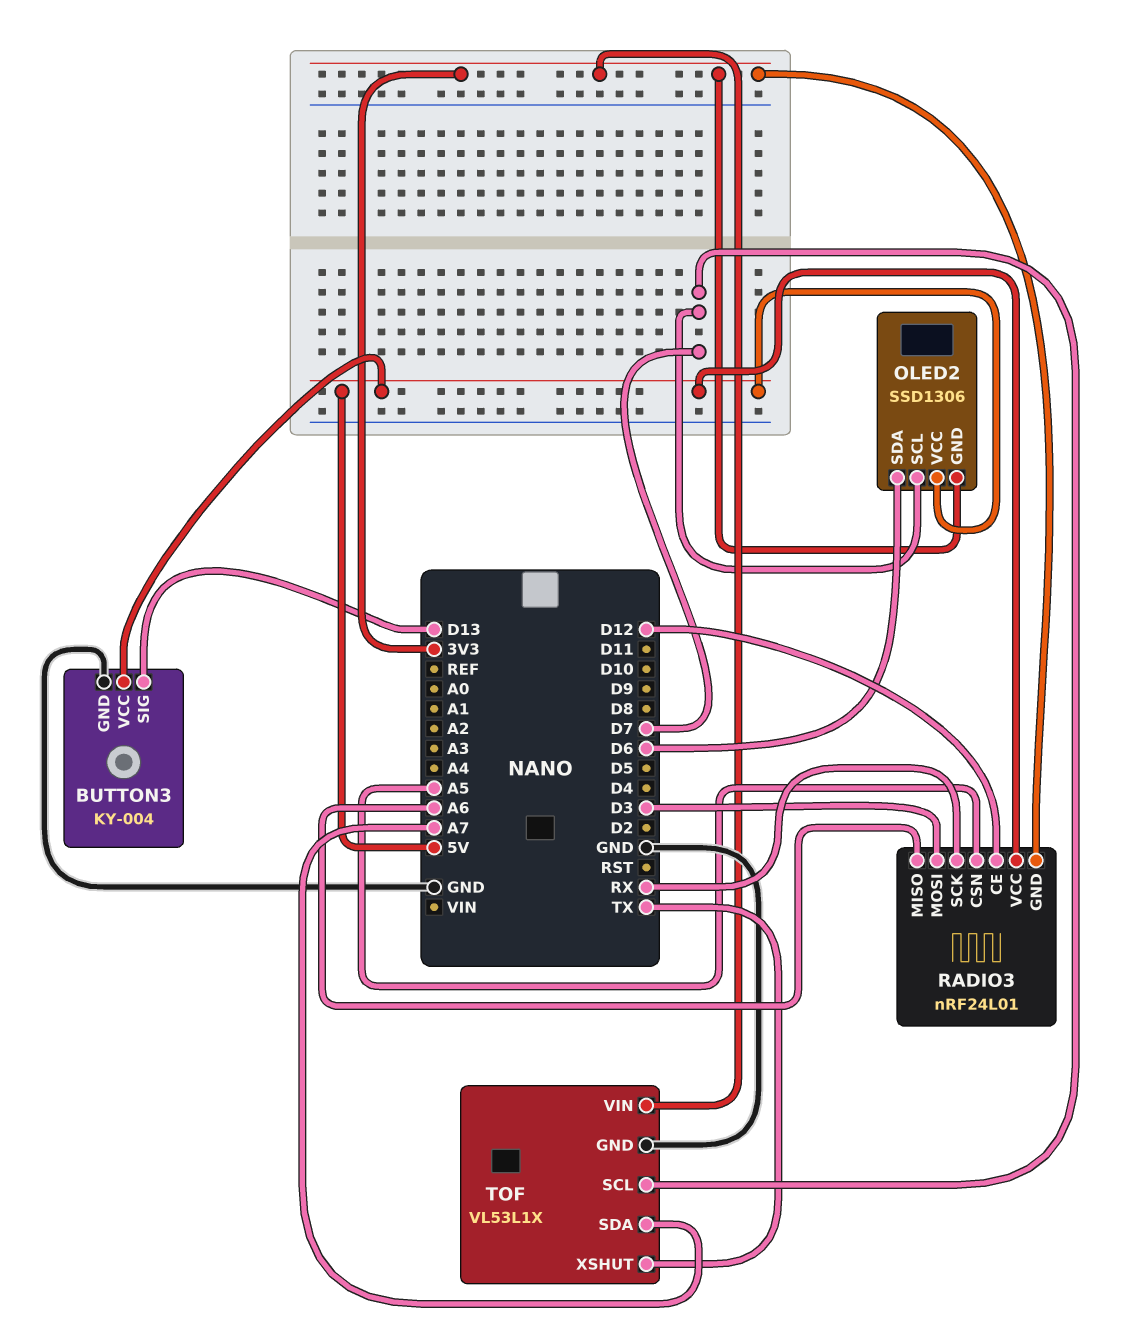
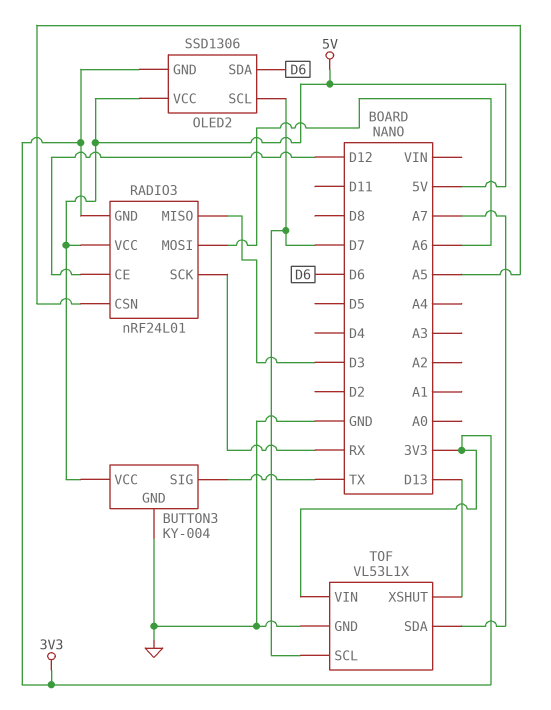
BUTTON3 pin SIG: D13 -> TX
RADIO3 pin MISO: A6 -> D3
RADIO3 pin MOSI: D3 -> A6
TOF pin XSHUT: TX -> D13

